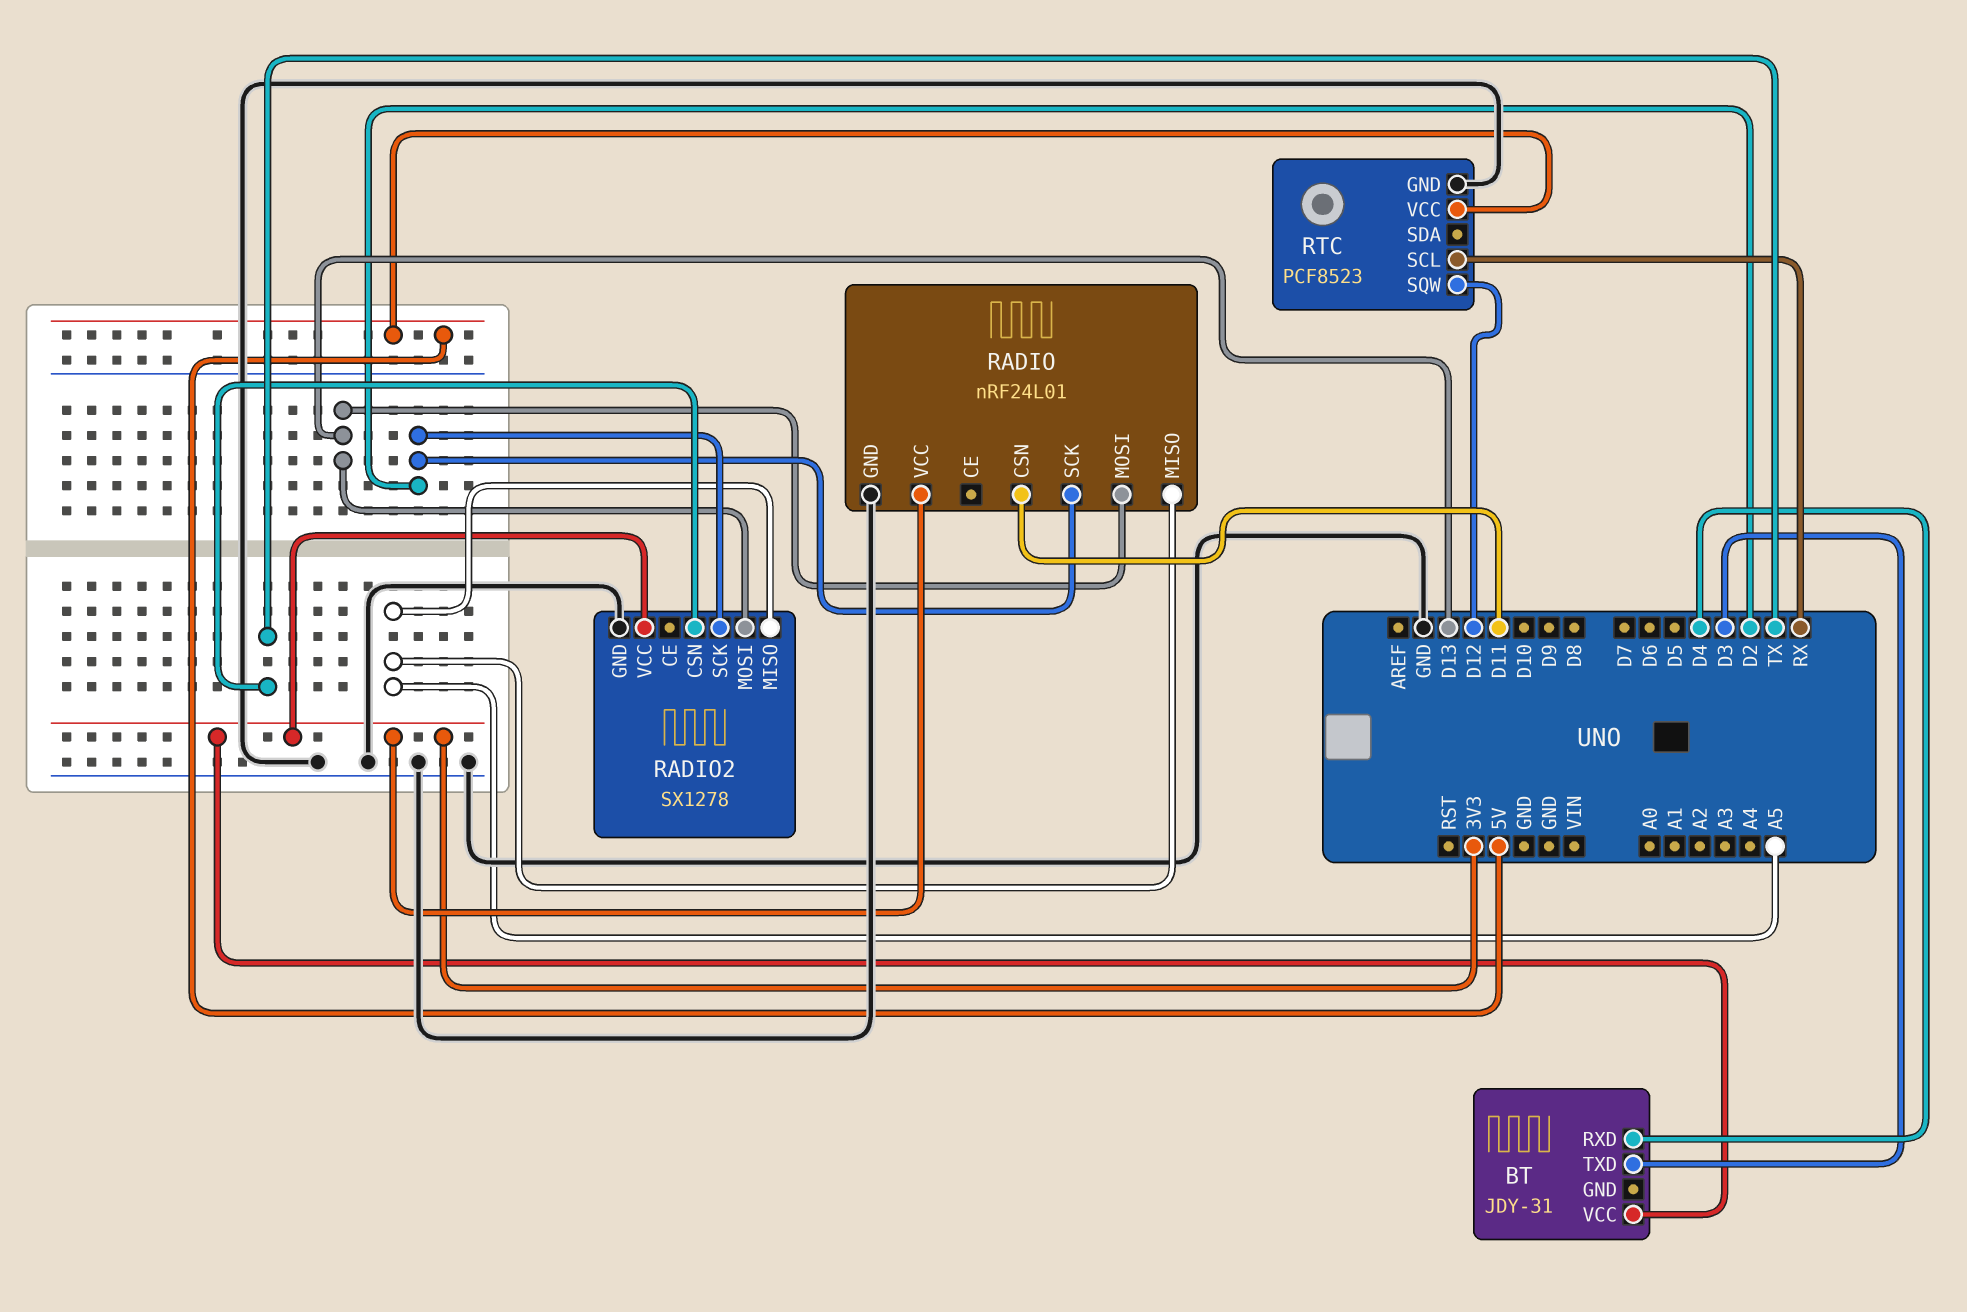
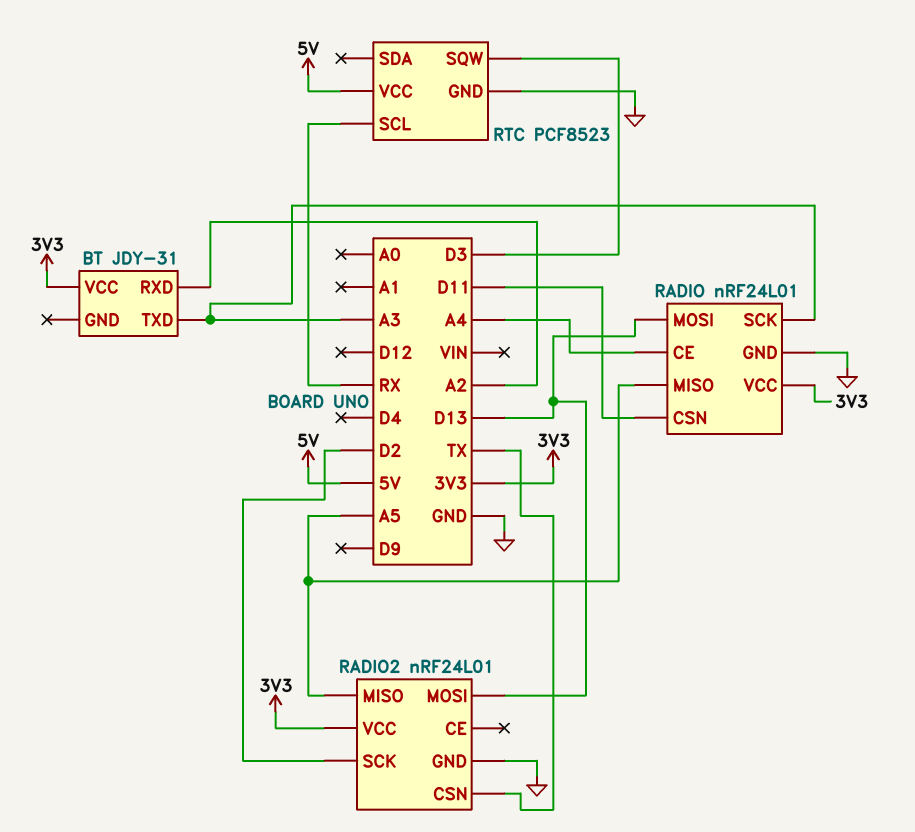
BT pin RXD: D4 -> A2
BT pin TXD: D3 -> A3
RADIO pin CE: none -> A4
RADIO pin SCK: D2 -> A3
RADIO2: SX1278 -> nRF24L01
RTC pin SQW: D12 -> D3

